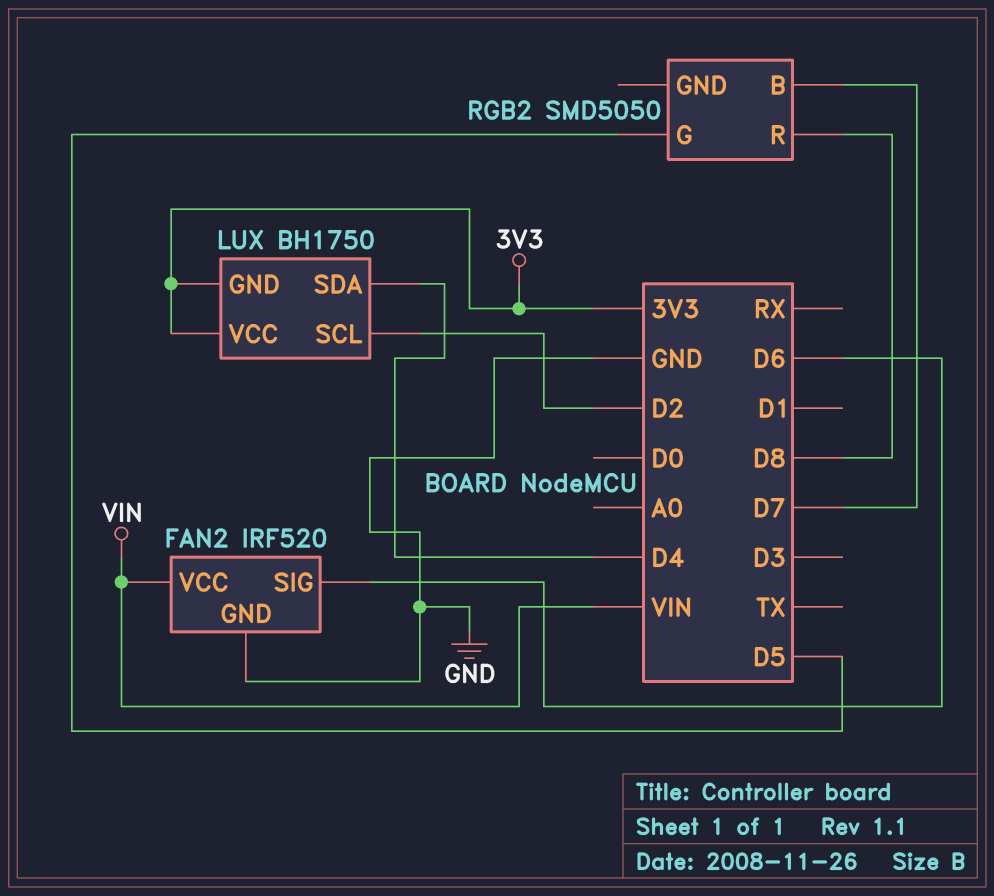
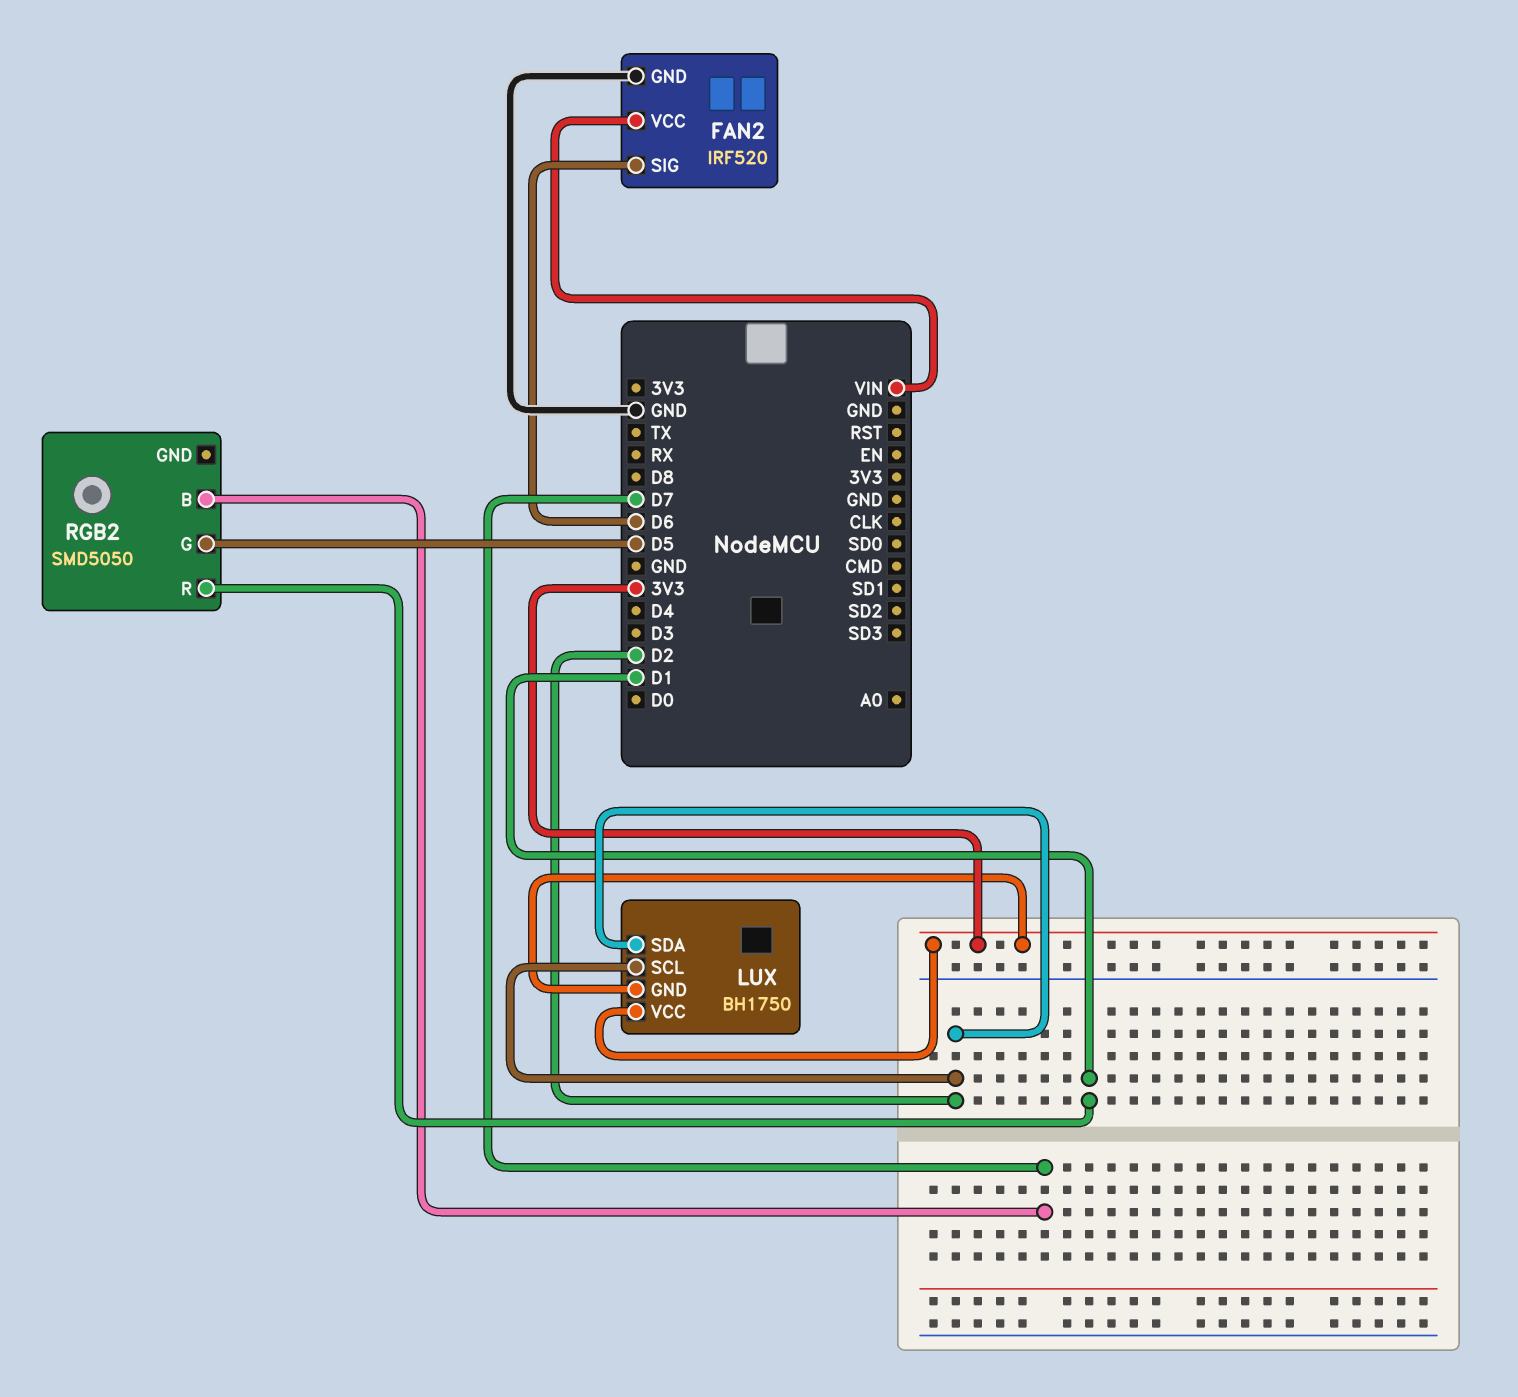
LUX pin SDA: D4 -> D2
RGB2 pin R: D8 -> D1

